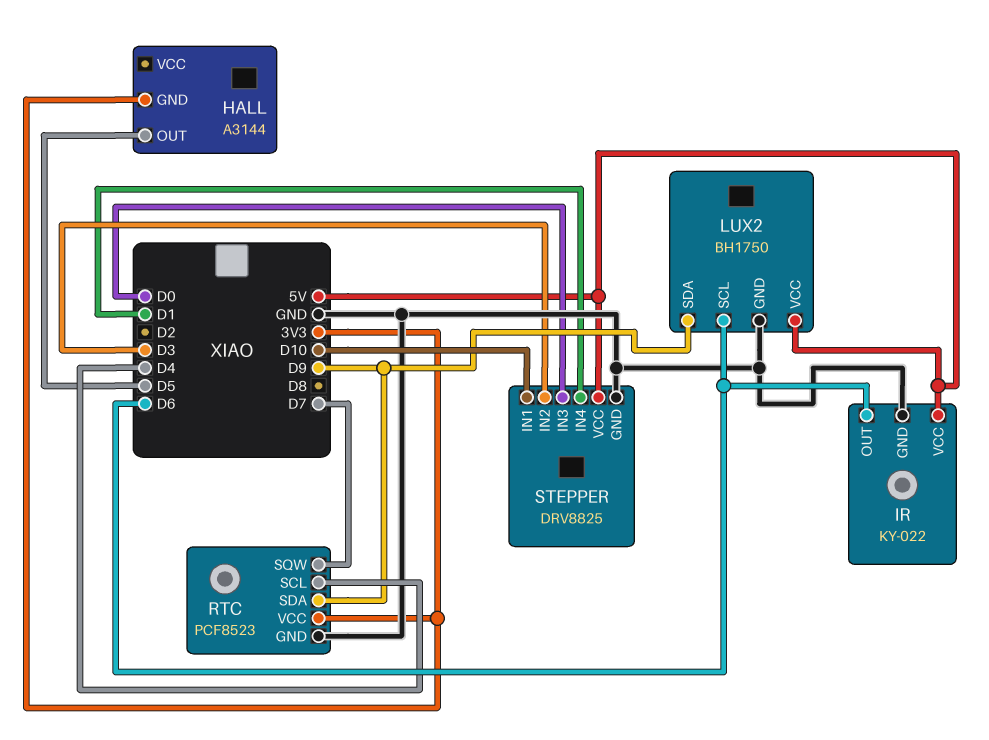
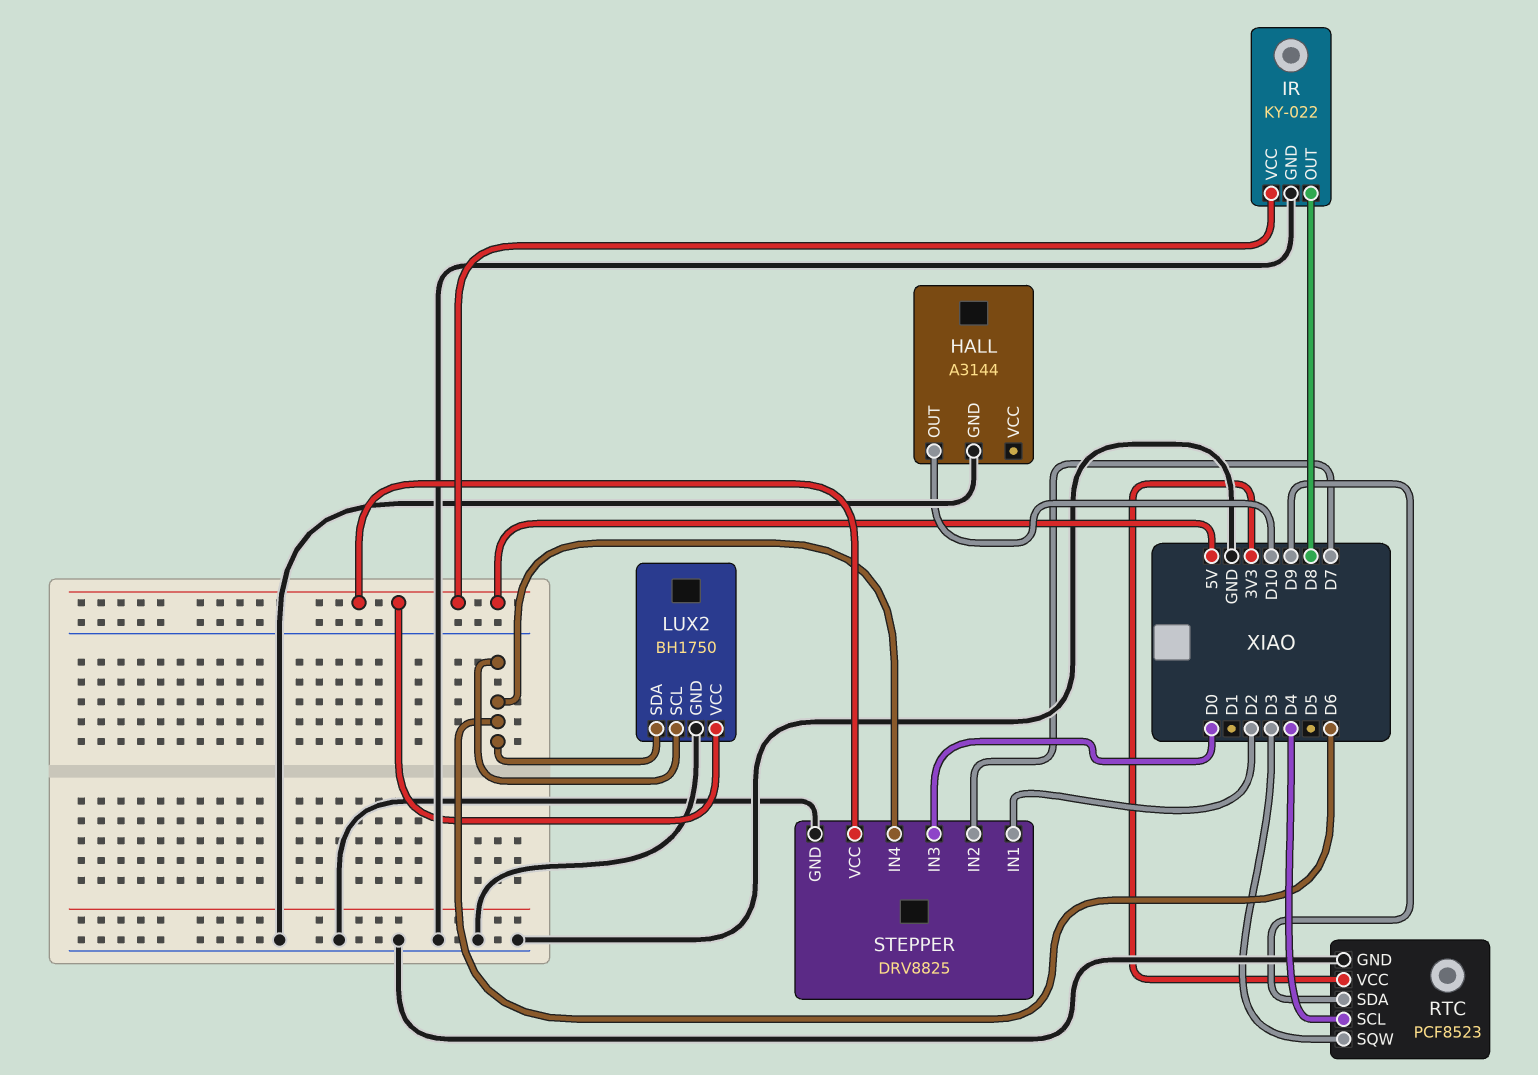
HALL pin GND: 3V3 -> GND
HALL pin OUT: D5 -> D10
IR pin OUT: D6 -> D8
LUX2 pin SDA: D9 -> D6
RTC pin SQW: D7 -> D3
STEPPER pin IN1: D10 -> D2
STEPPER pin IN2: D3 -> D7
STEPPER pin IN4: D1 -> D6

